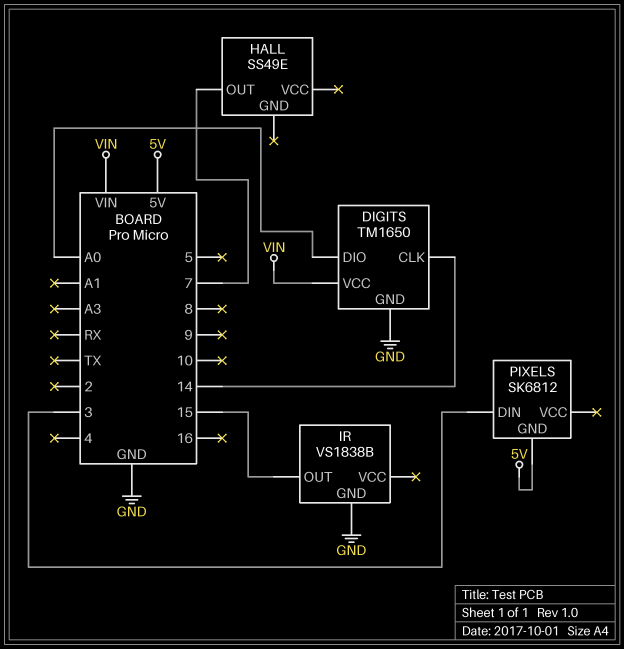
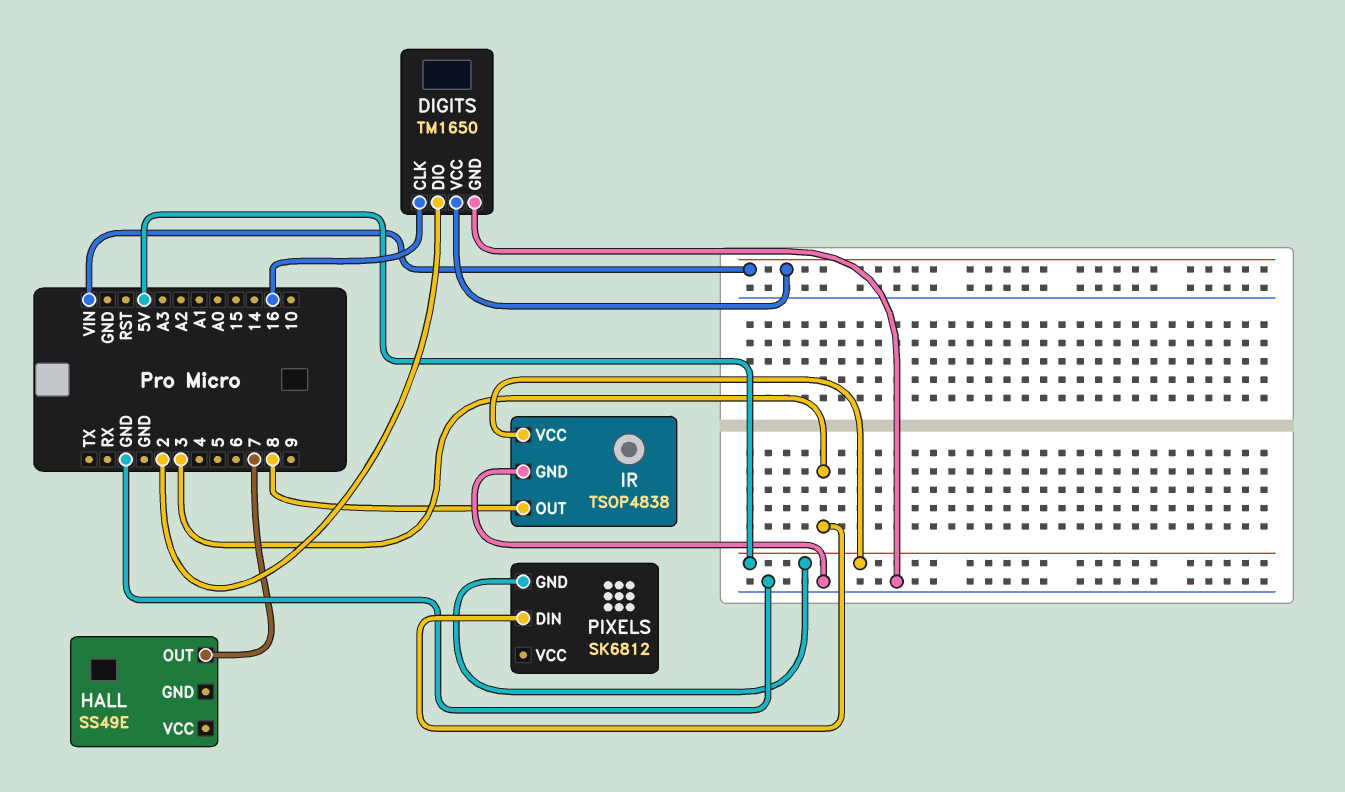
DIGITS pin CLK: 14 -> 16
DIGITS pin DIO: A0 -> 2
IR: VS1838B -> TSOP4838
IR pin OUT: 15 -> 8
IR pin VCC: none -> 5V

